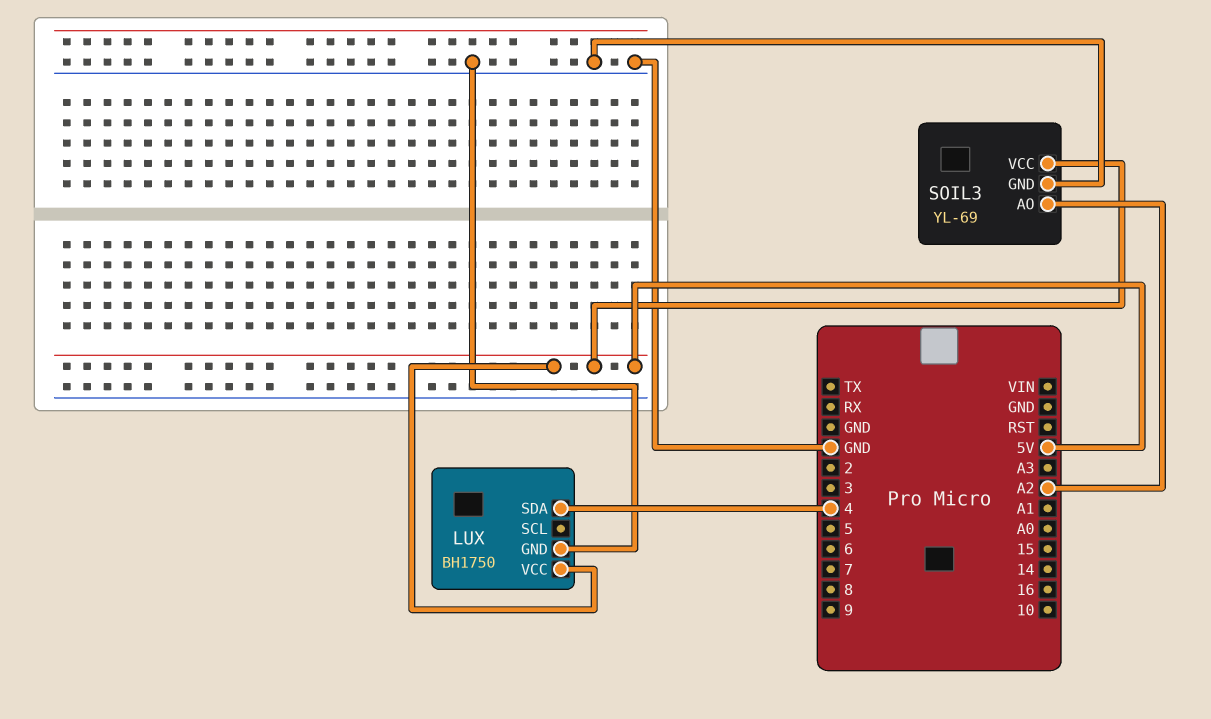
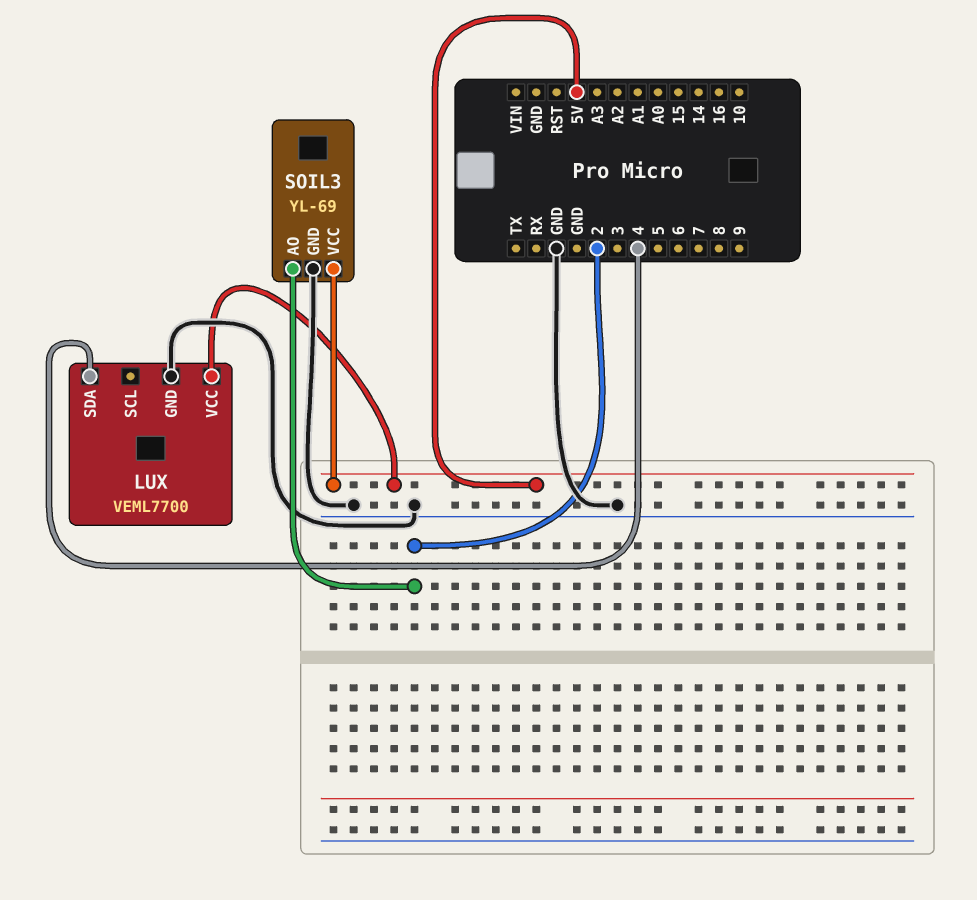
LUX: BH1750 -> VEML7700
SOIL3 pin AO: A2 -> 2

